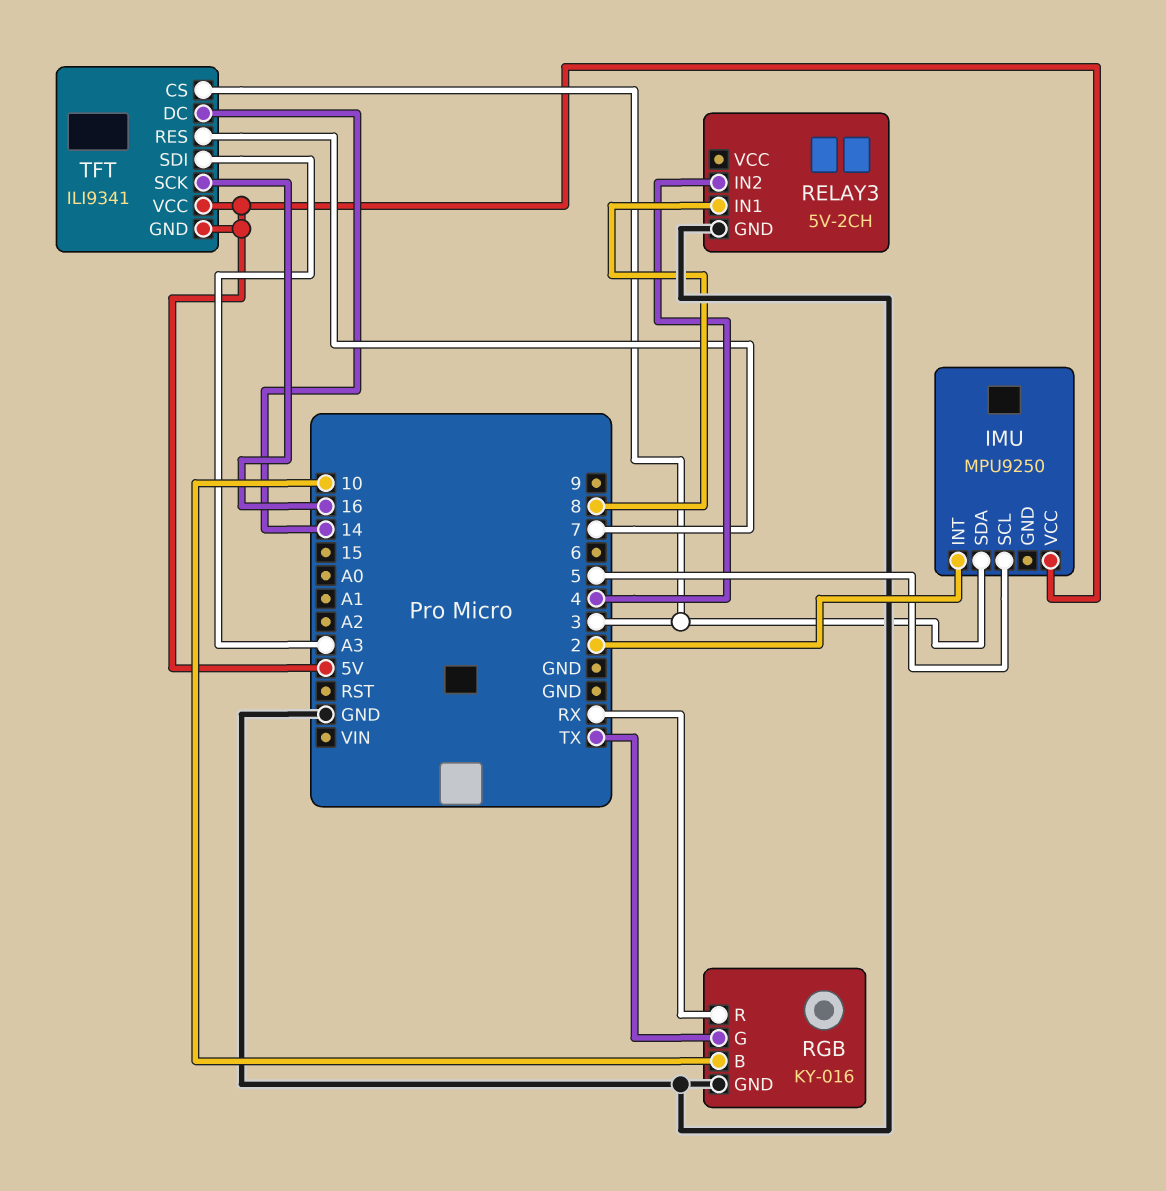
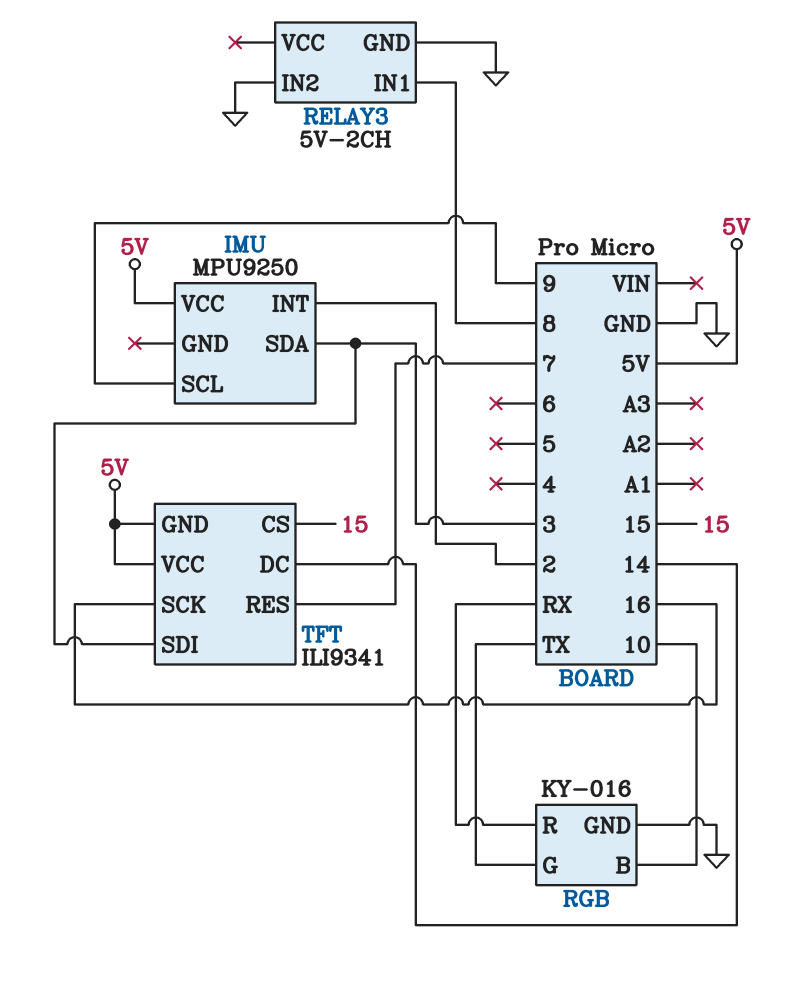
IMU pin SCL: 5 -> 9
RELAY3 pin IN2: 4 -> GND
TFT pin CS: 3 -> 15
TFT pin SDI: A3 -> 3

